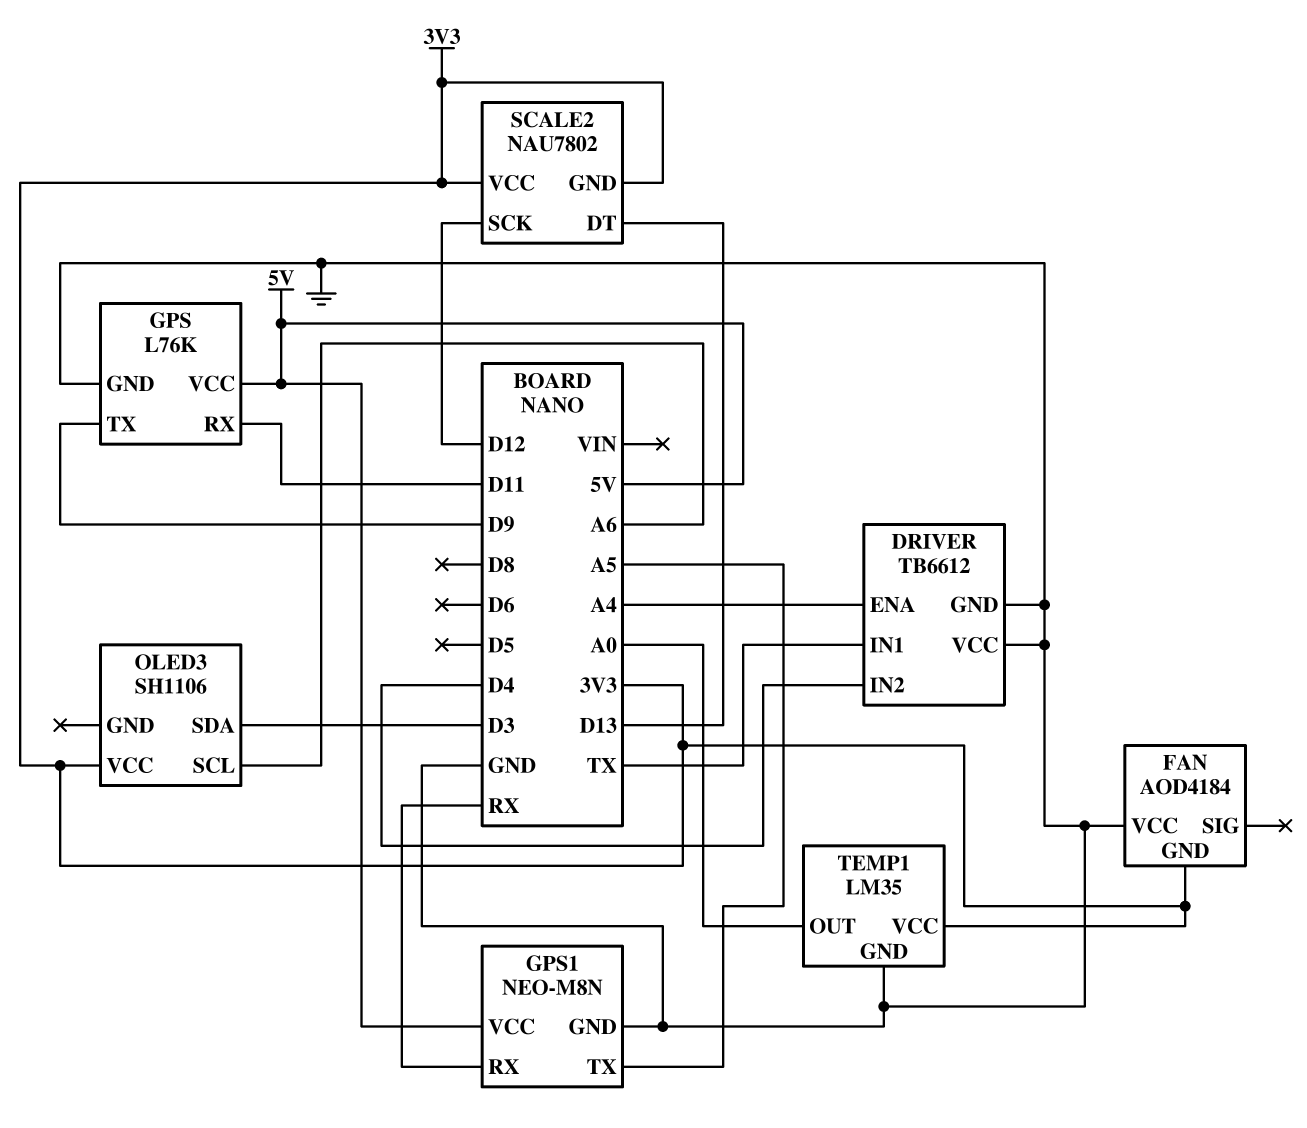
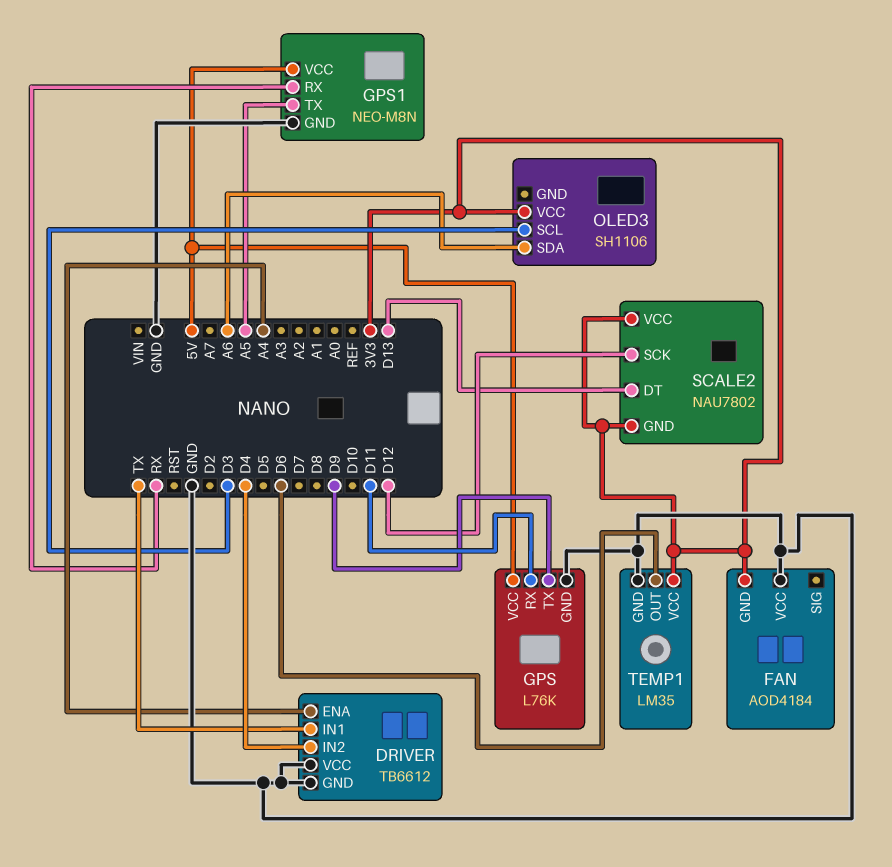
OLED3 pin SCL: A6 -> D3
OLED3 pin SDA: D3 -> A6
TEMP1 pin OUT: A0 -> D6

